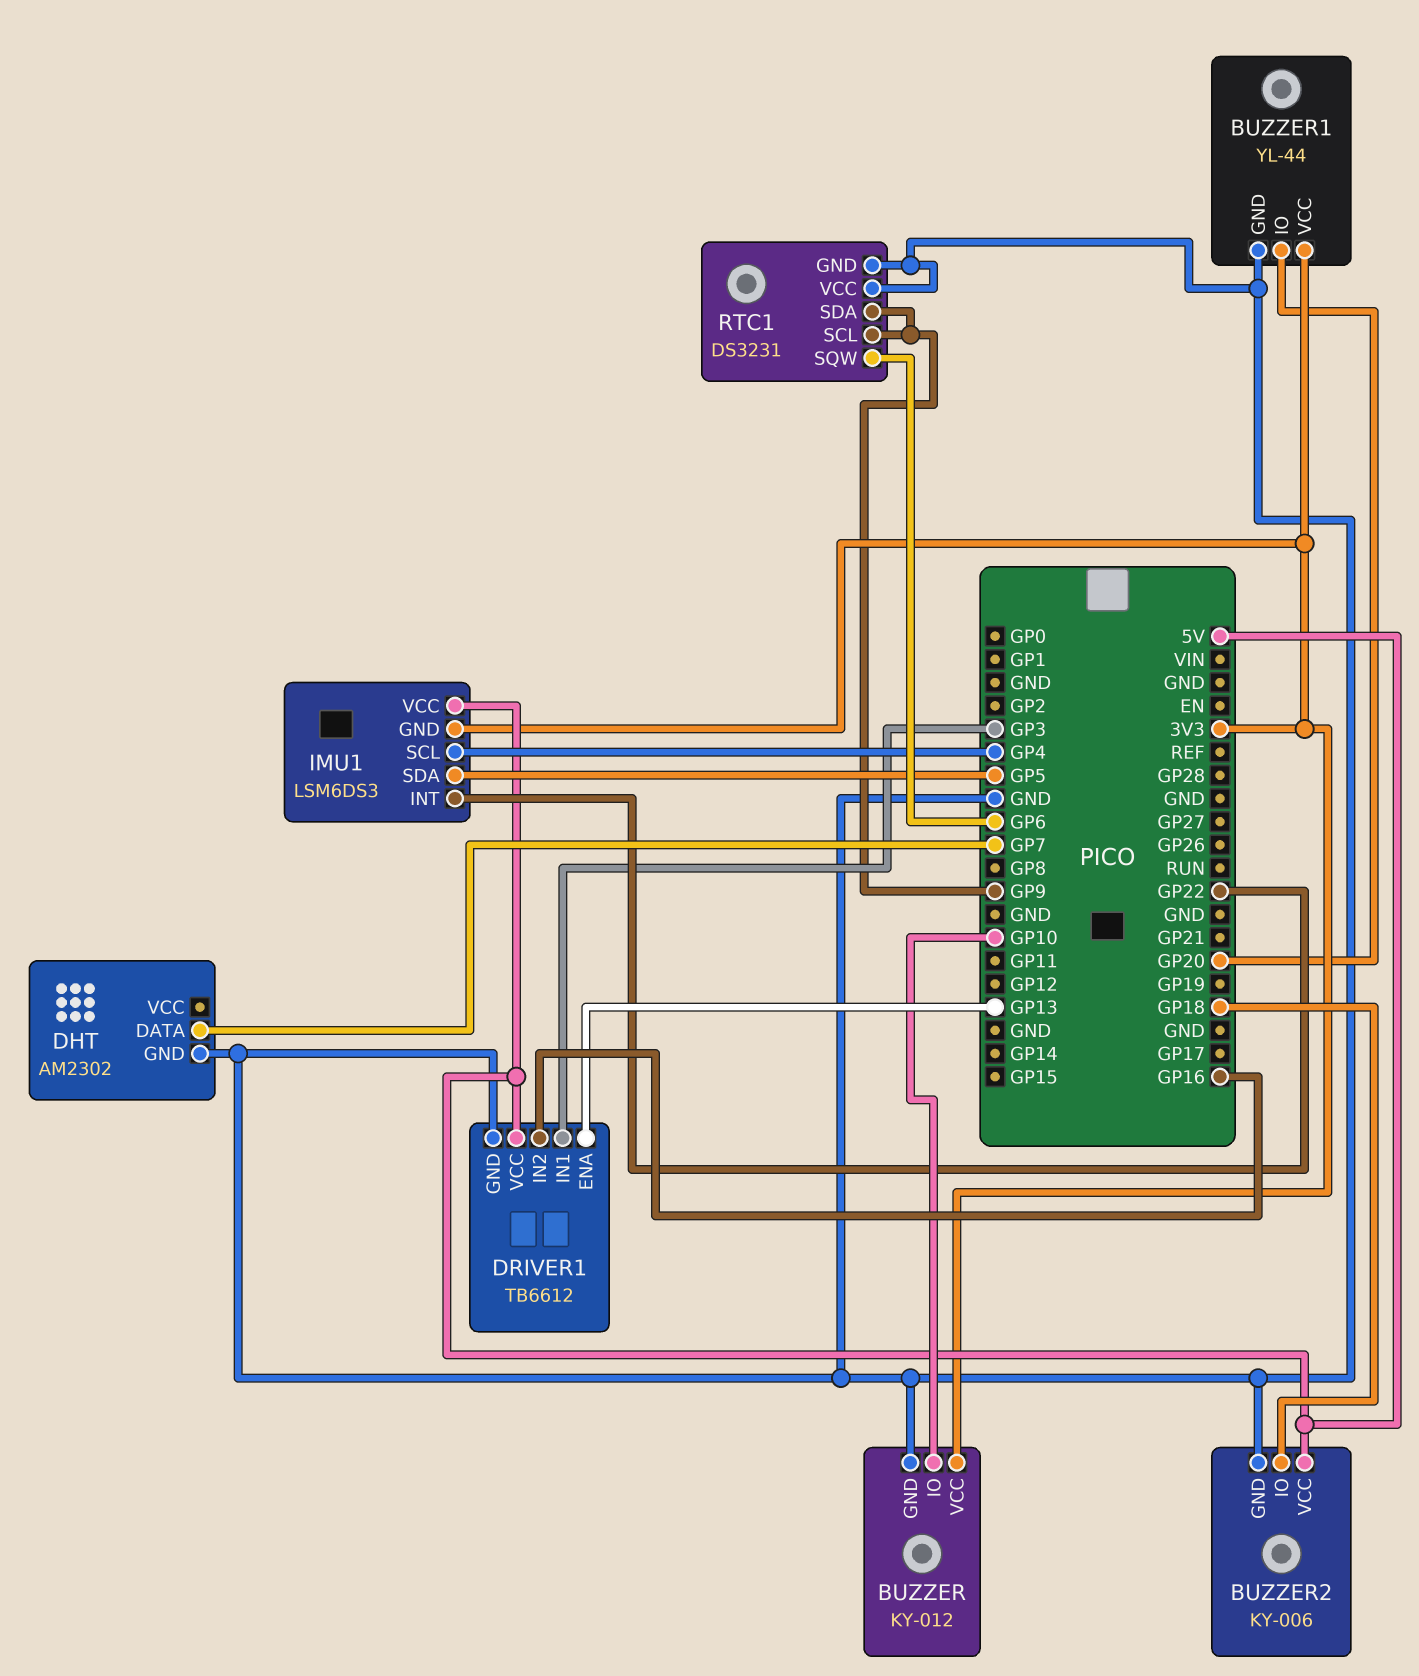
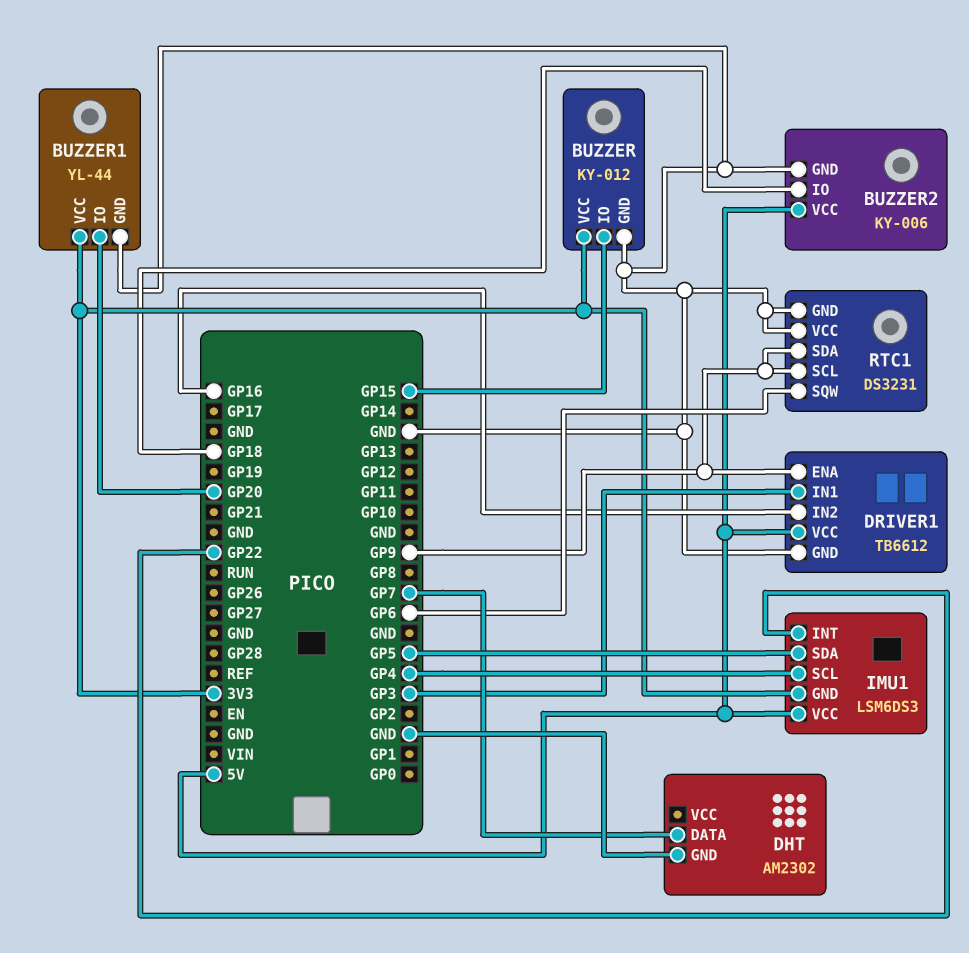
BUZZER pin IO: GP10 -> GP15
DRIVER1 pin ENA: GP13 -> GP9

